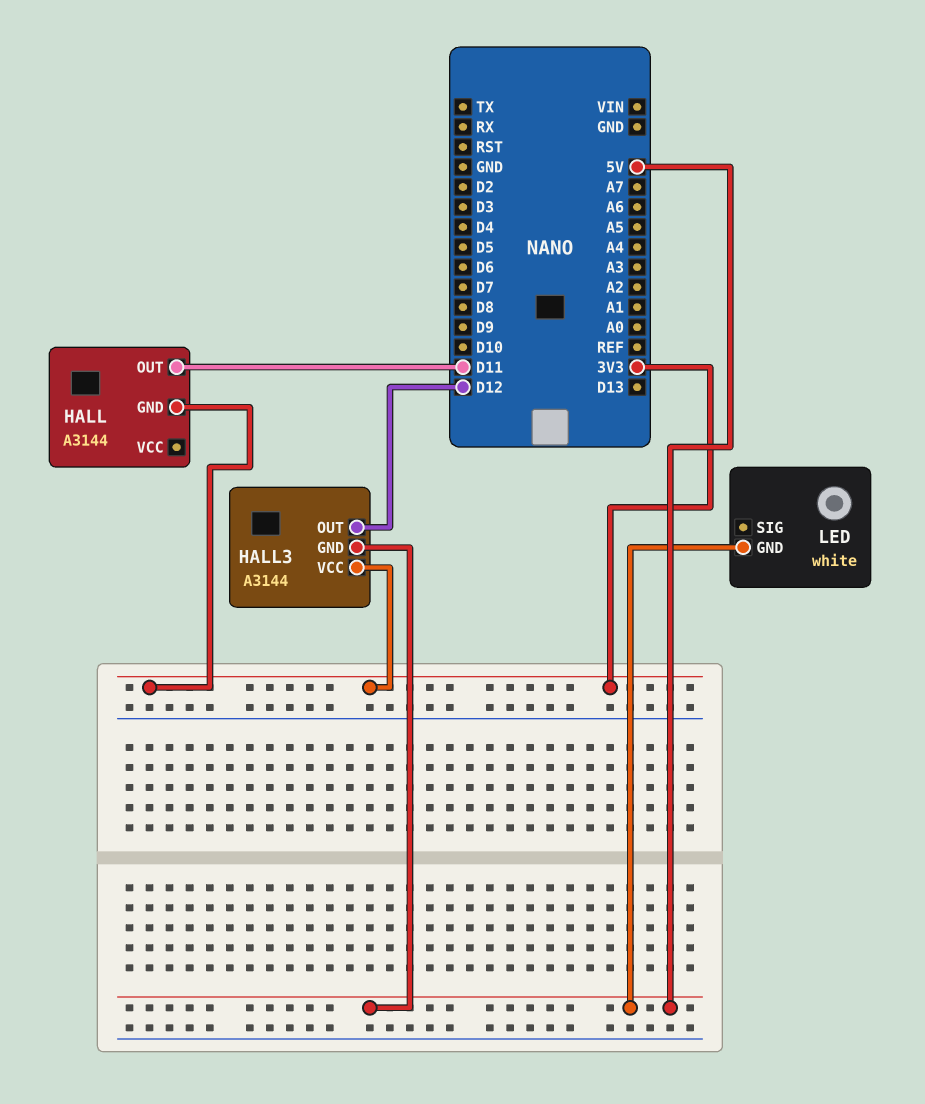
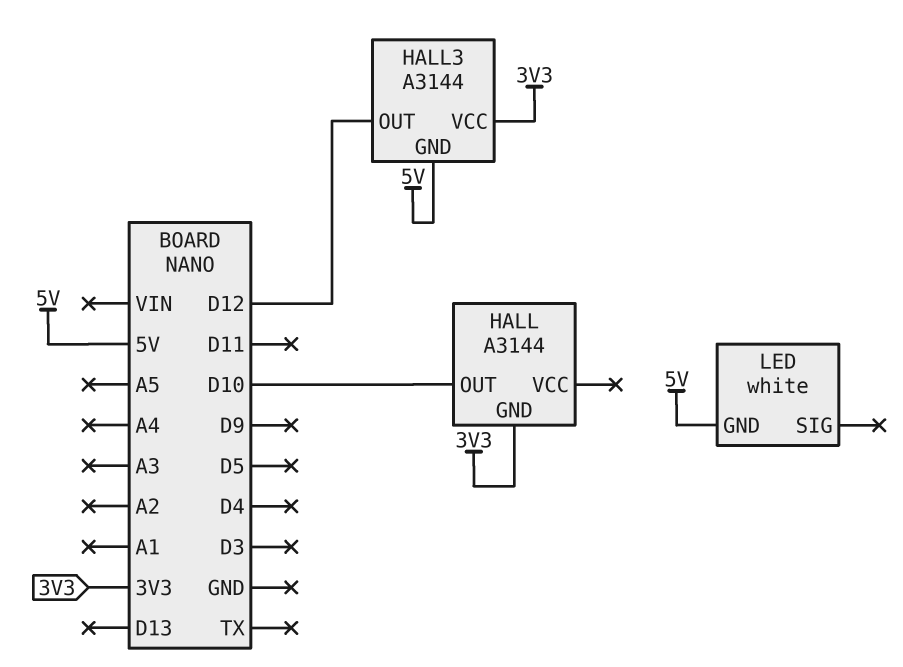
HALL pin OUT: D11 -> D10

